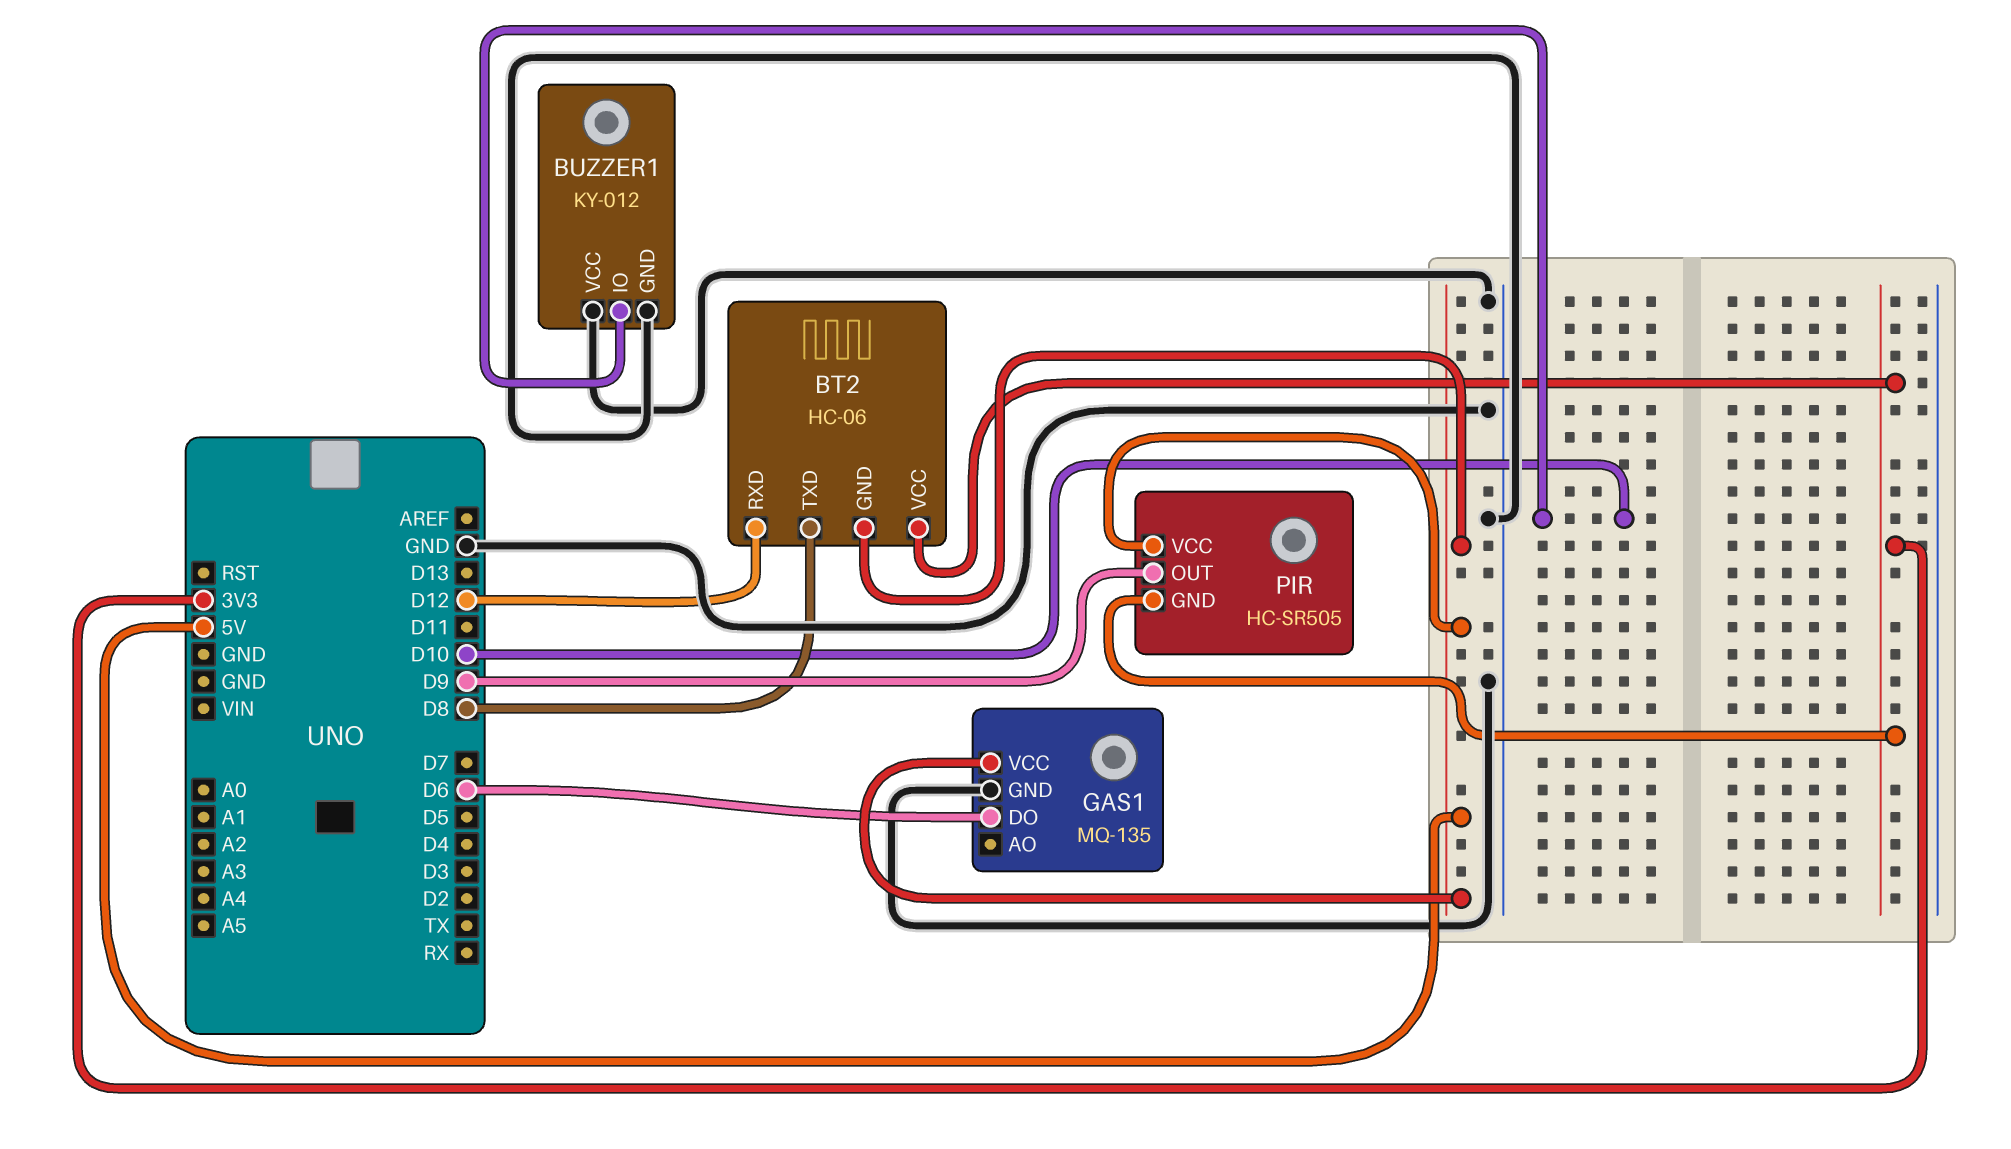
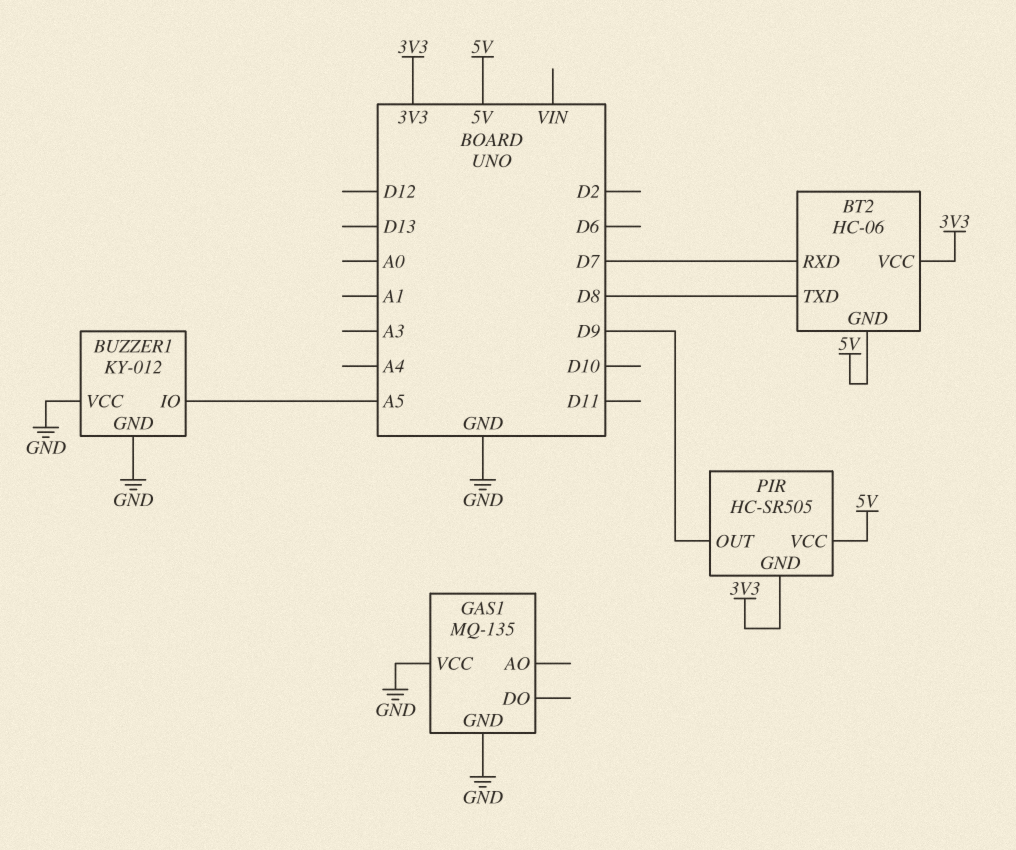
BT2 pin RXD: D12 -> D7
BUZZER1 pin IO: D10 -> A5
GAS1 pin DO: D6 -> none
GAS1 pin VCC: 5V -> GND

